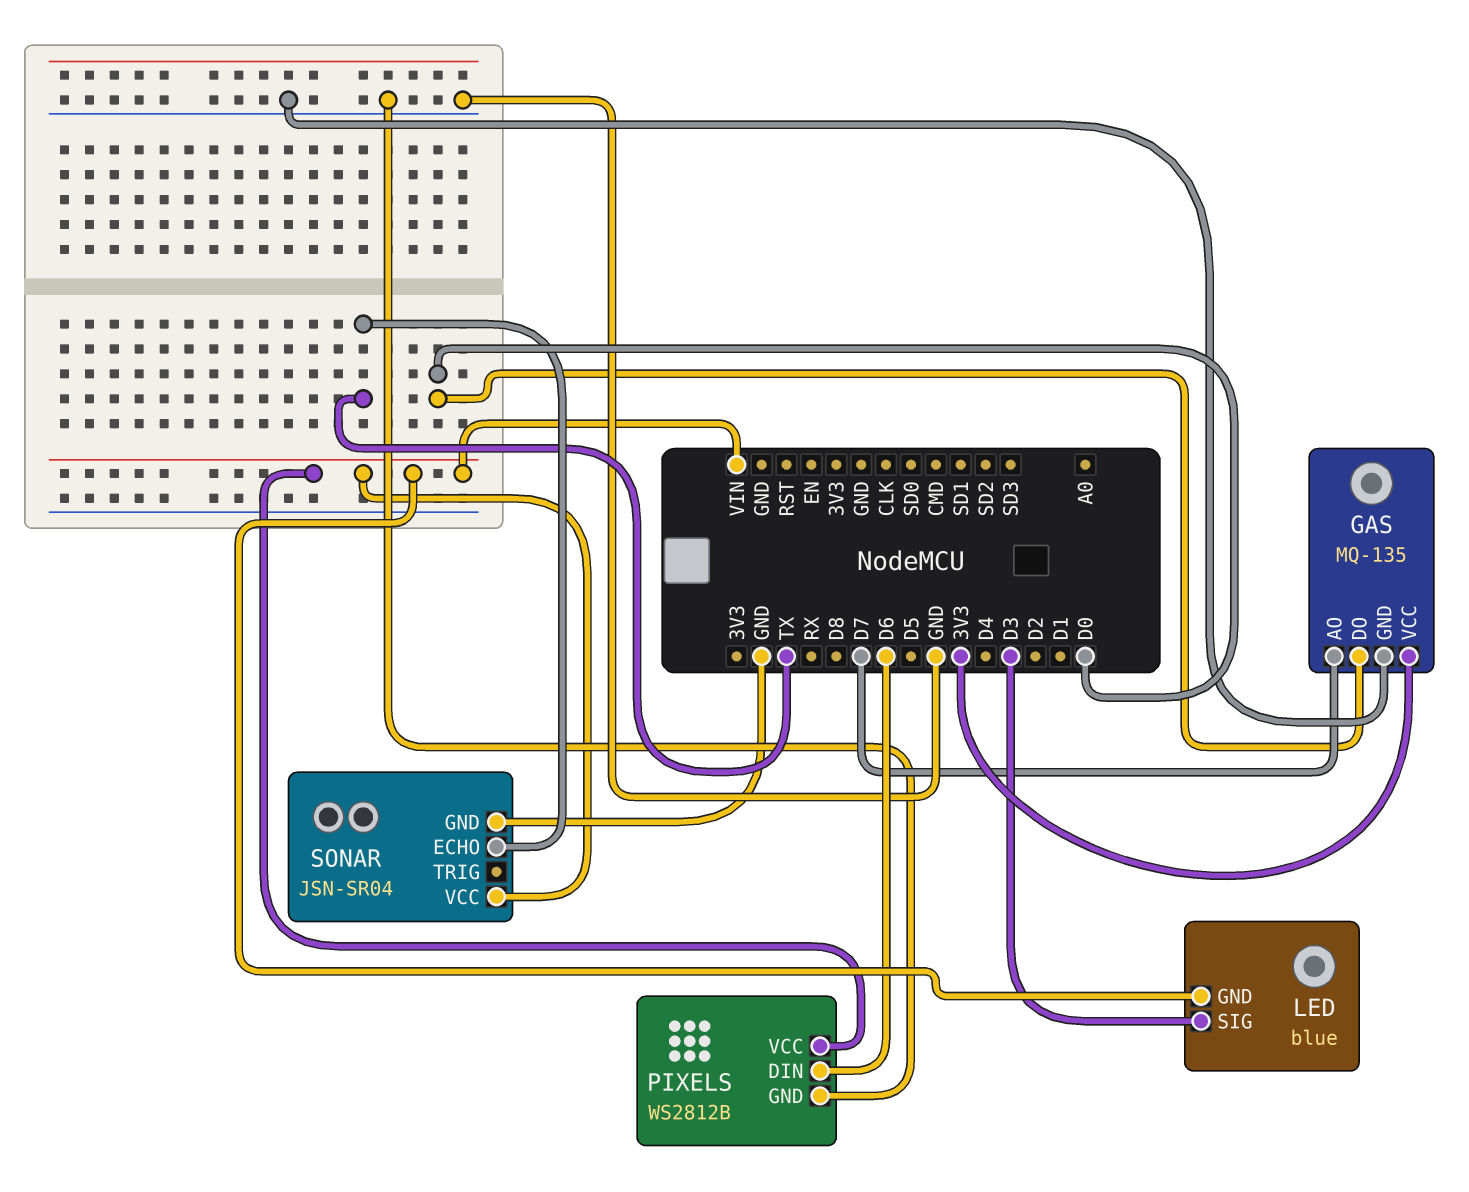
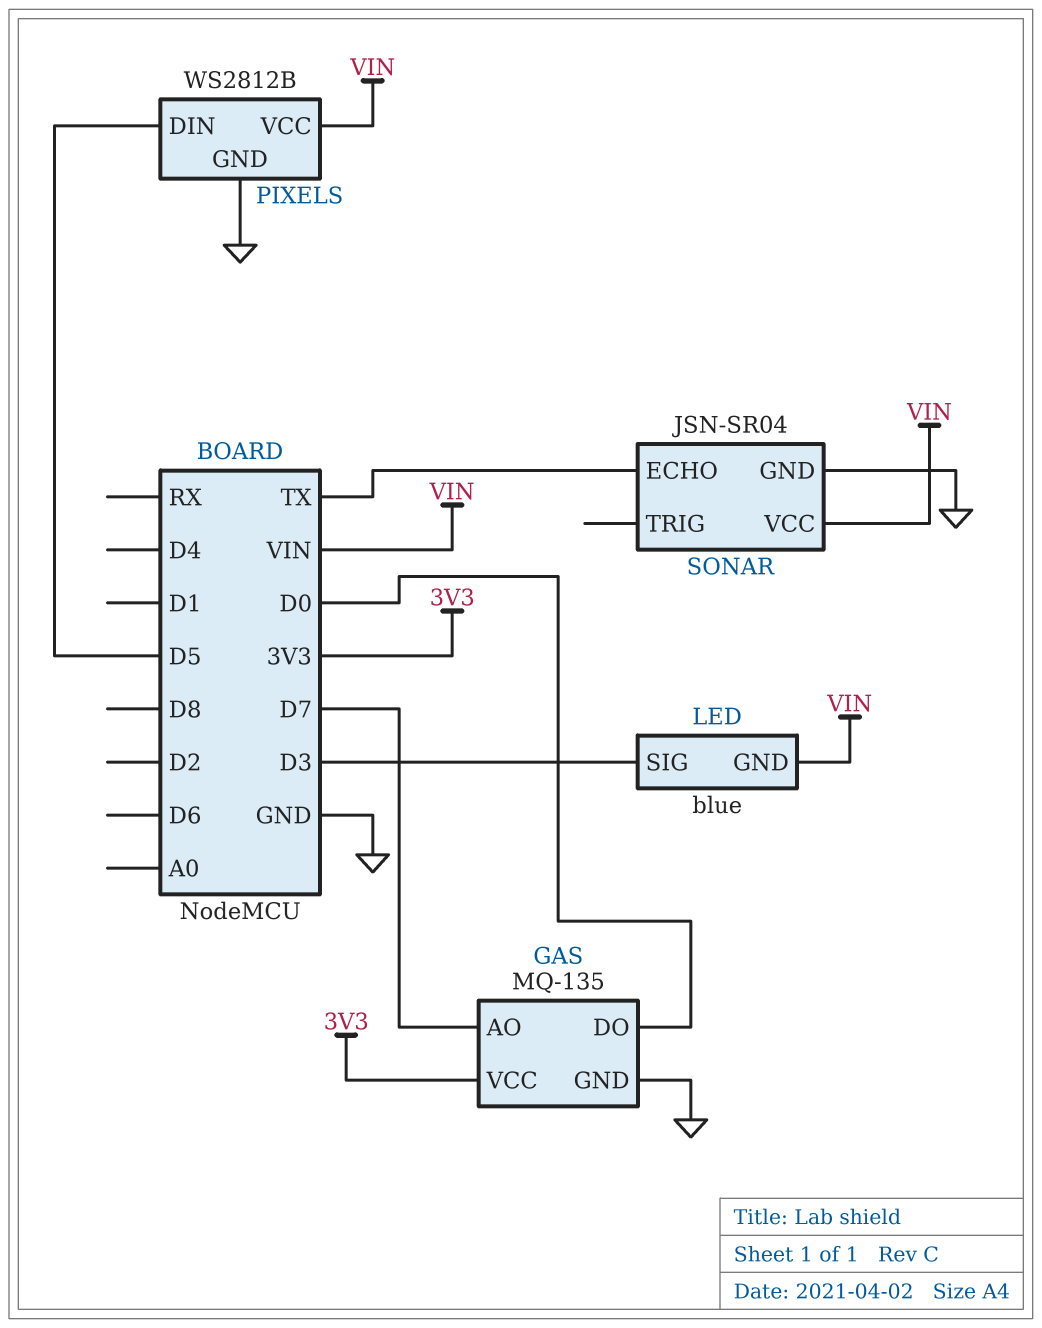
PIXELS pin DIN: D6 -> D5

